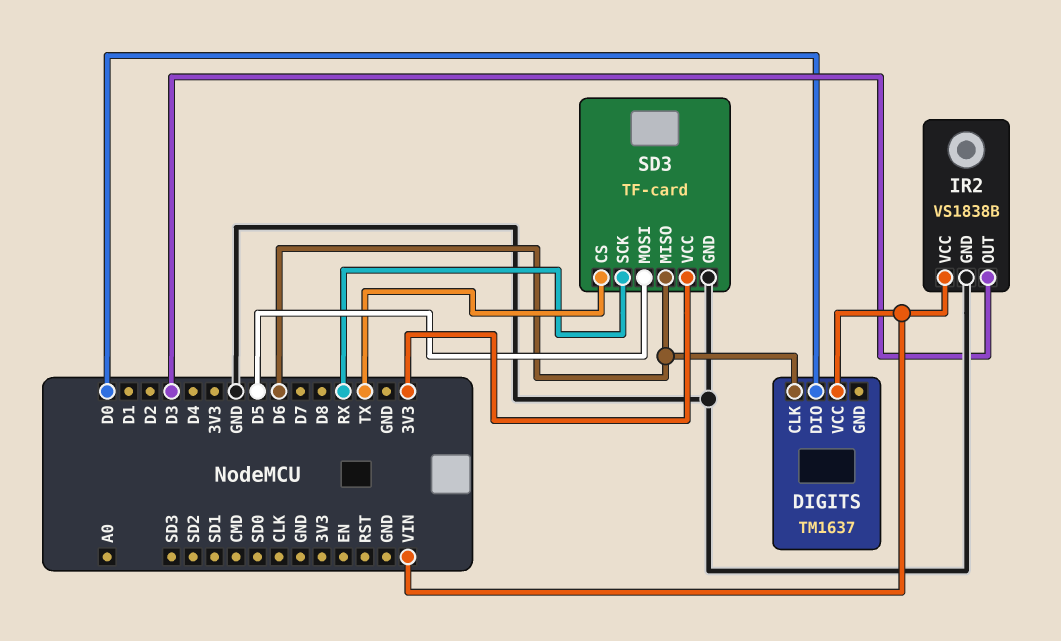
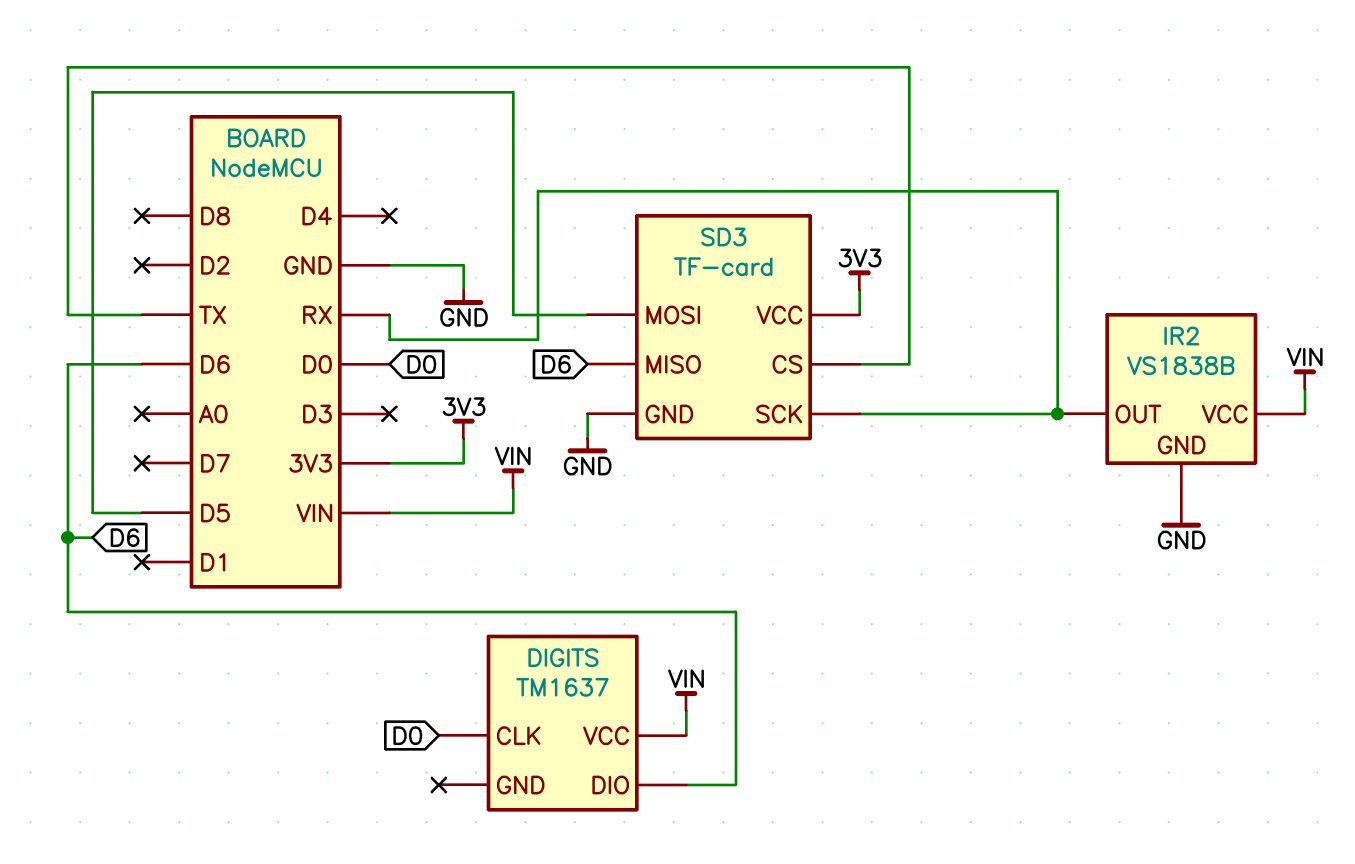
DIGITS pin CLK: D6 -> D0
DIGITS pin DIO: D0 -> D6
IR2 pin OUT: D3 -> RX

